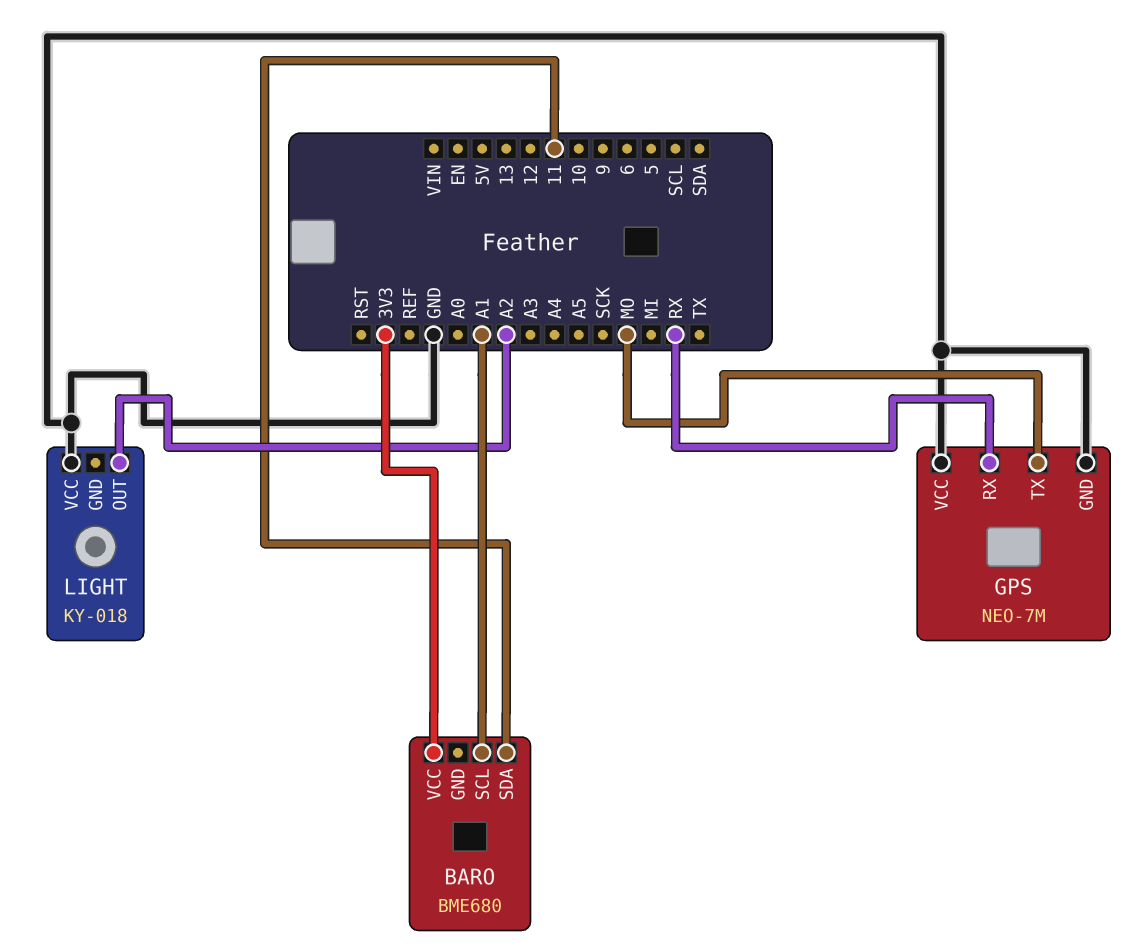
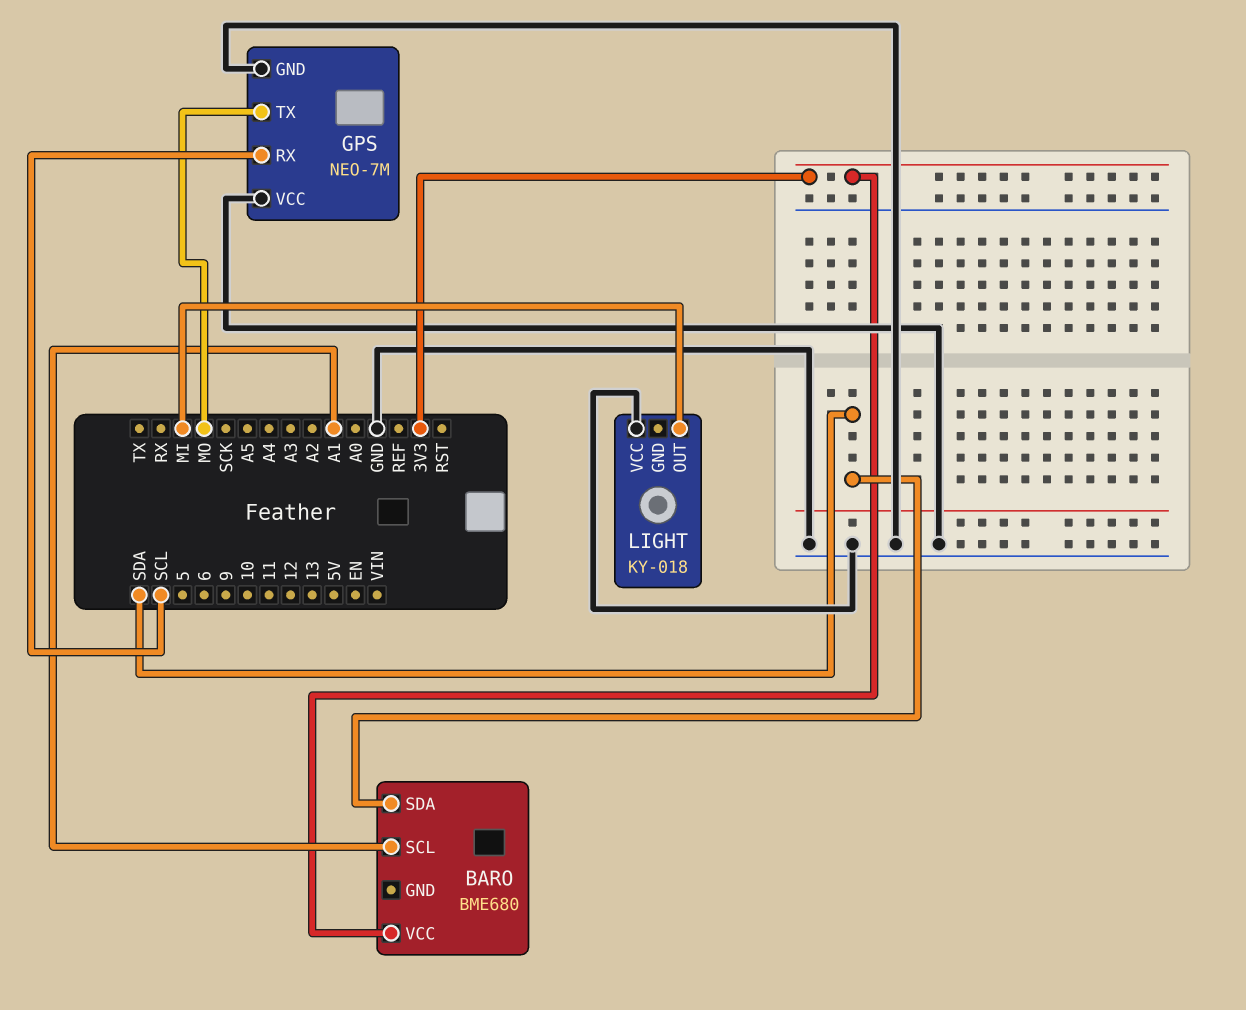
BARO pin SDA: 11 -> SDA
GPS pin RX: RX -> SCL
LIGHT pin OUT: A2 -> MI

